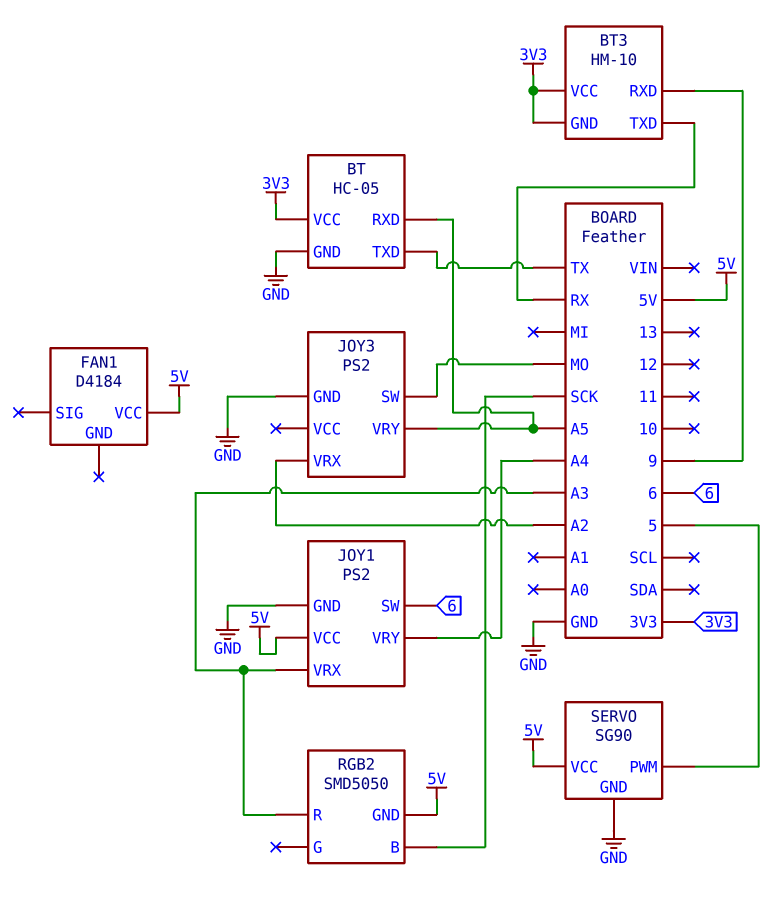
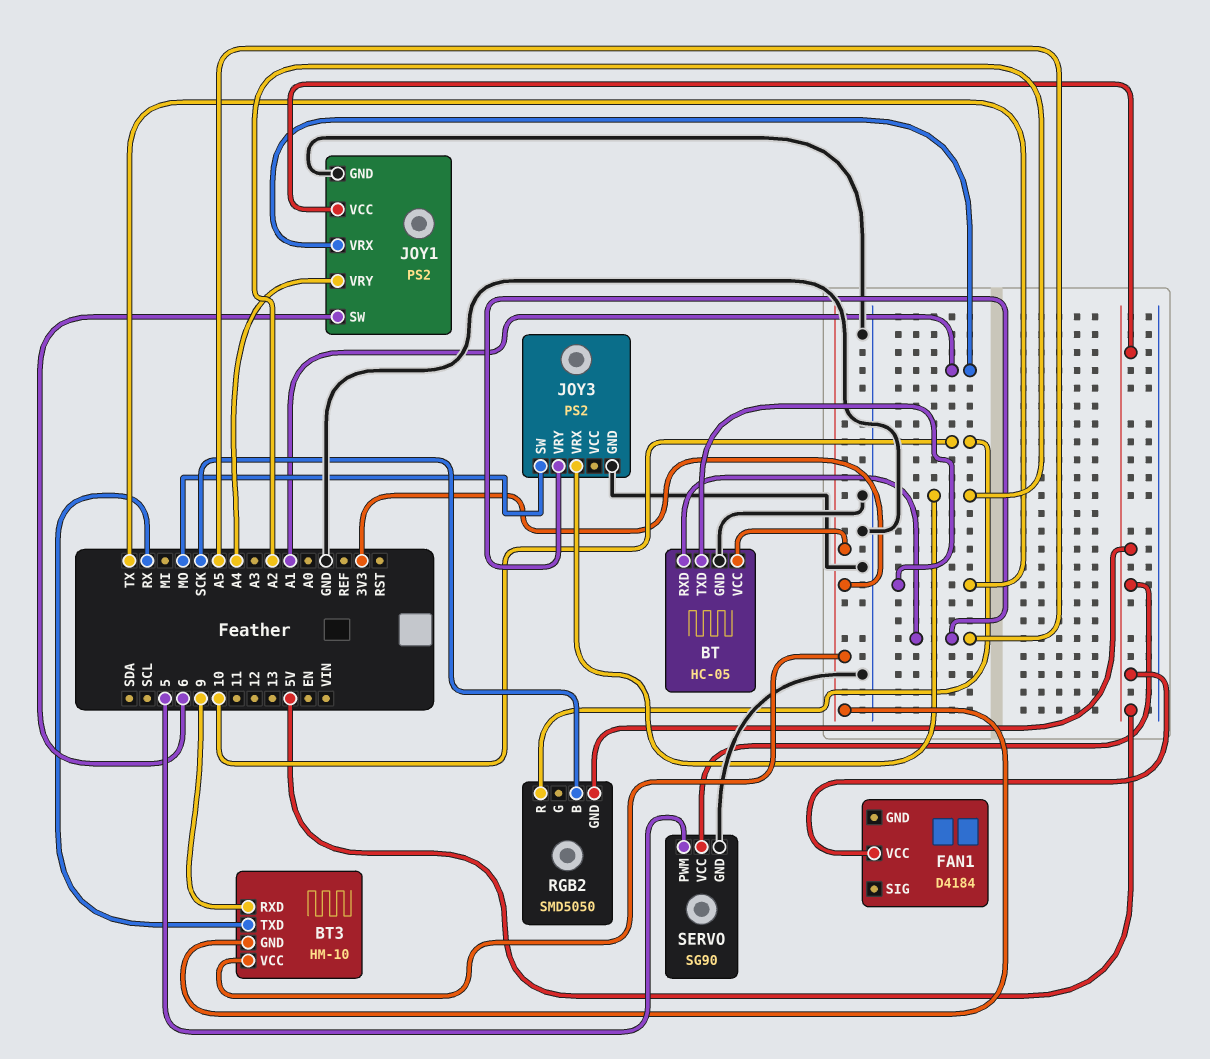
JOY1 pin VRX: A3 -> A1
RGB2 pin R: A3 -> 10

